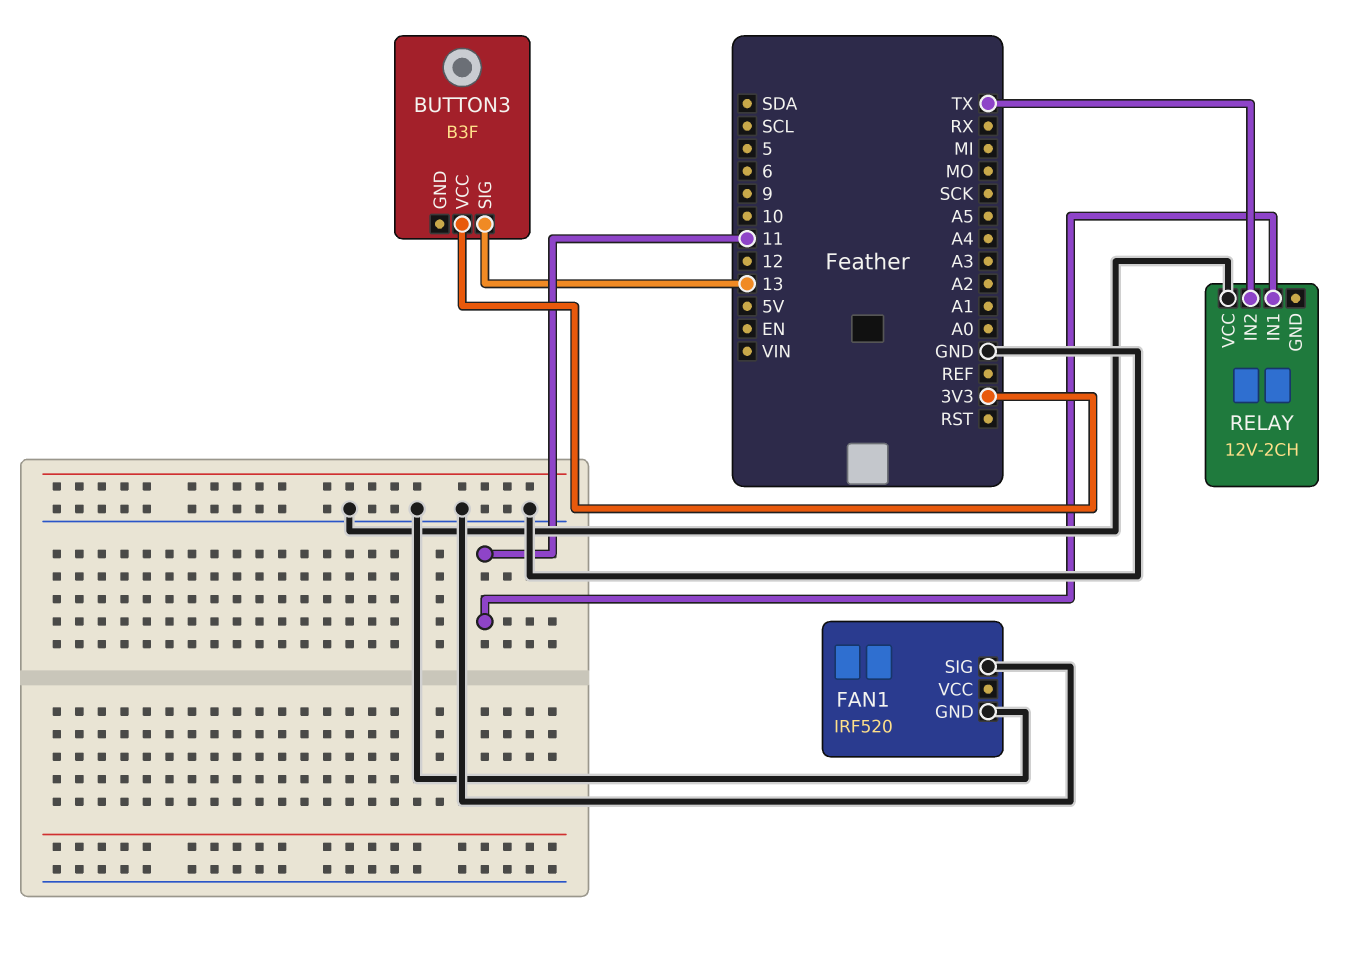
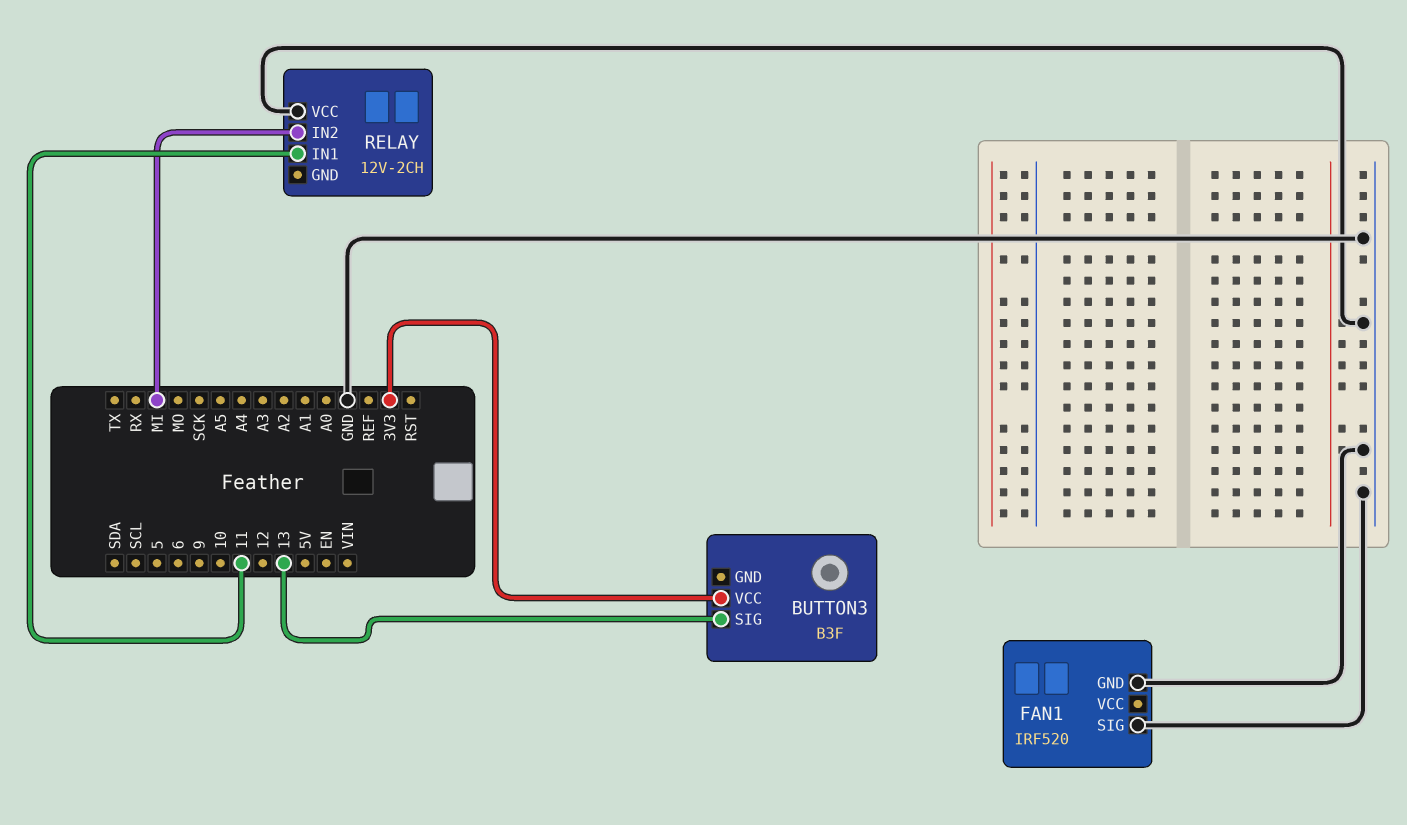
RELAY pin IN2: TX -> MI

